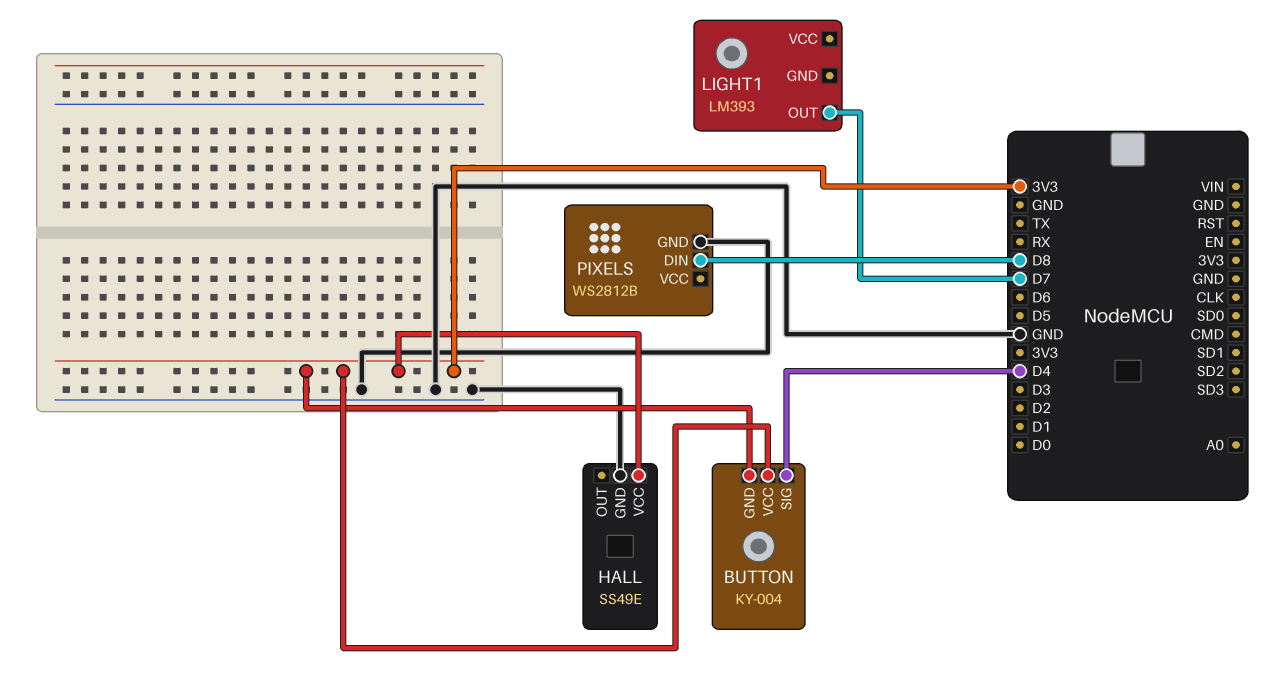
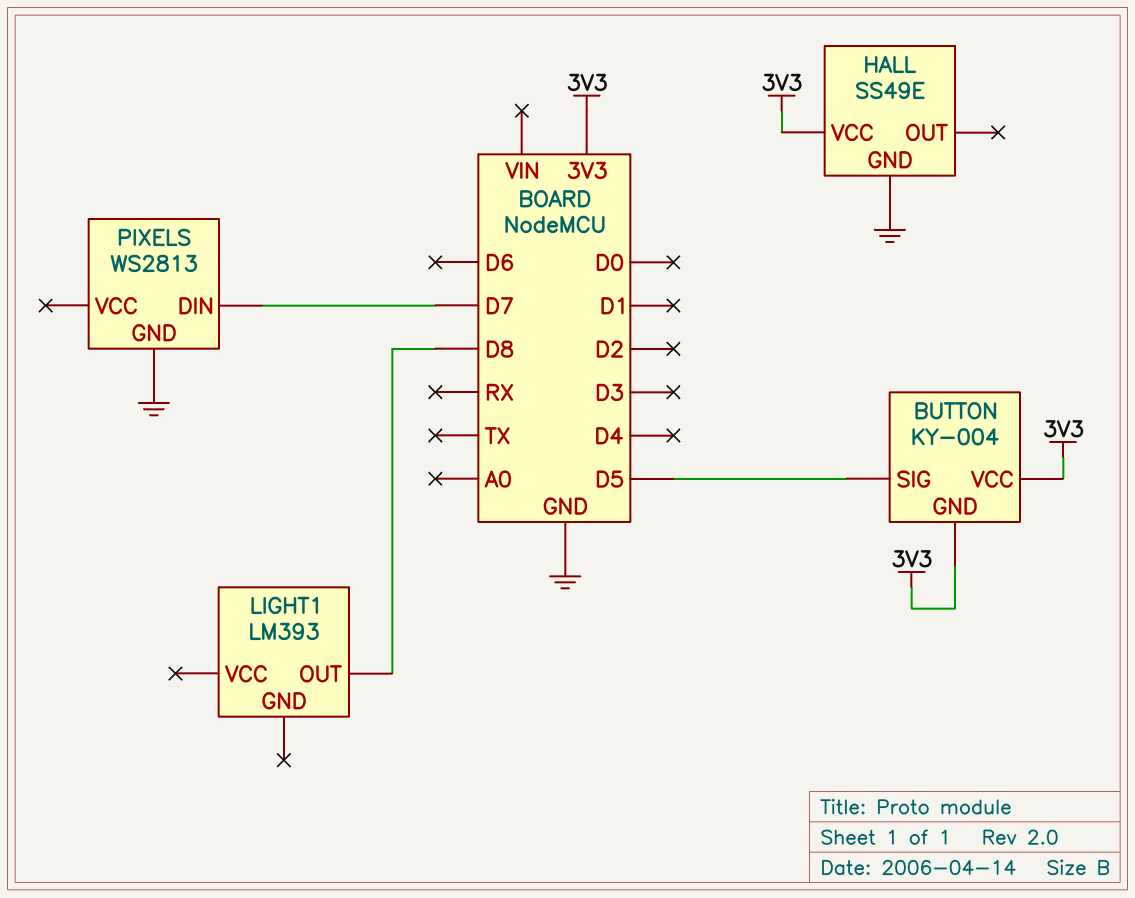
BUTTON pin SIG: D4 -> D5
LIGHT1 pin OUT: D7 -> D8
PIXELS: WS2812B -> WS2813
PIXELS pin DIN: D8 -> D7

